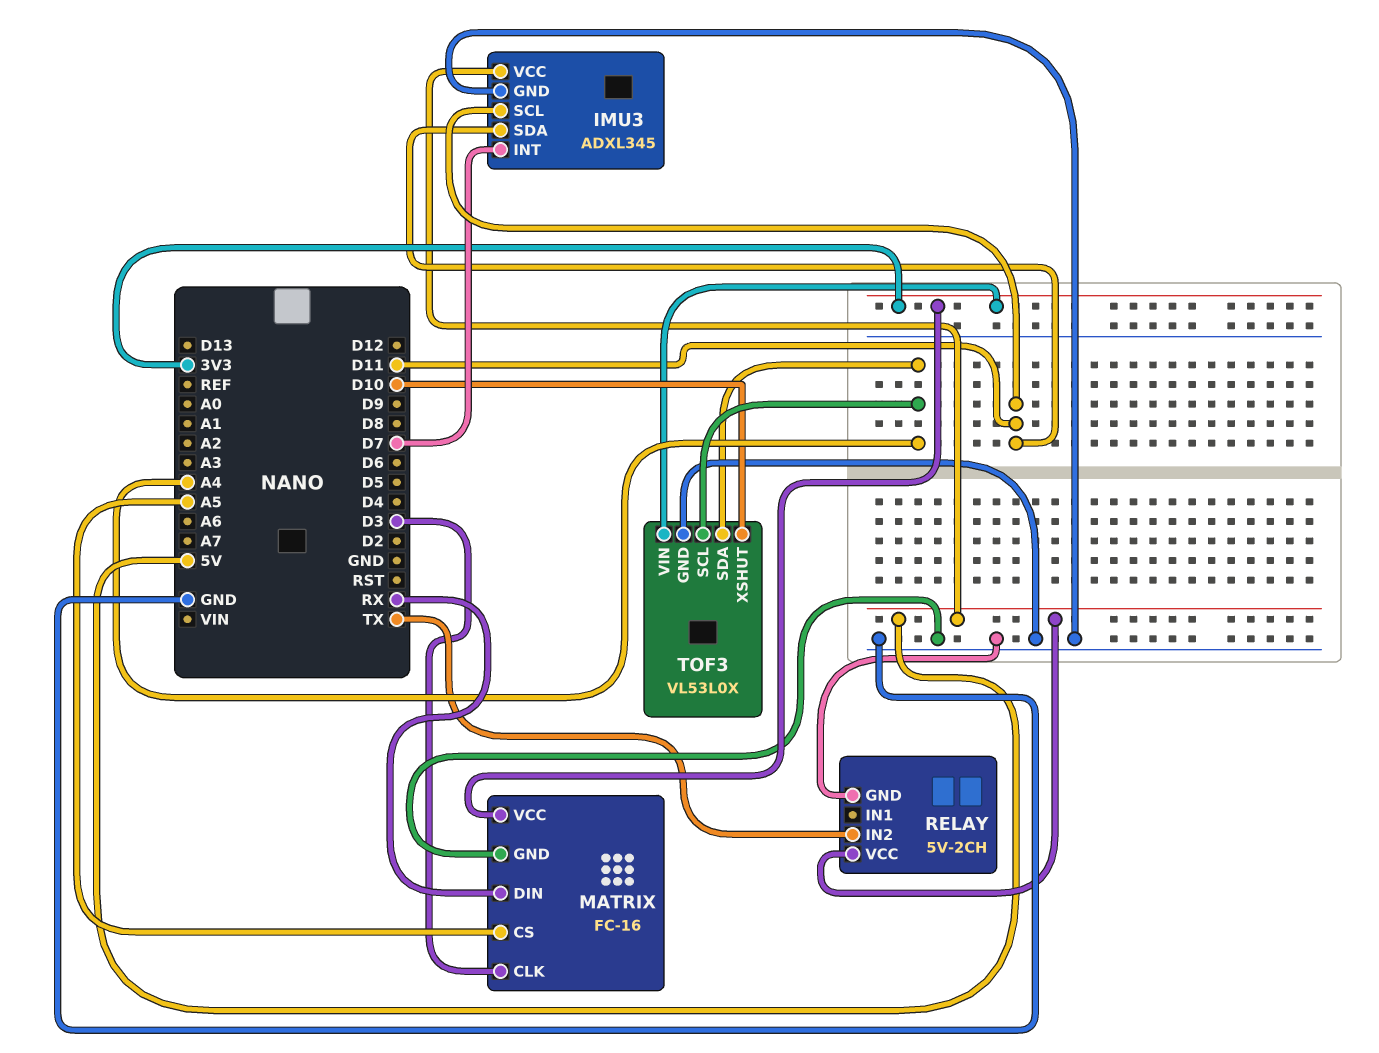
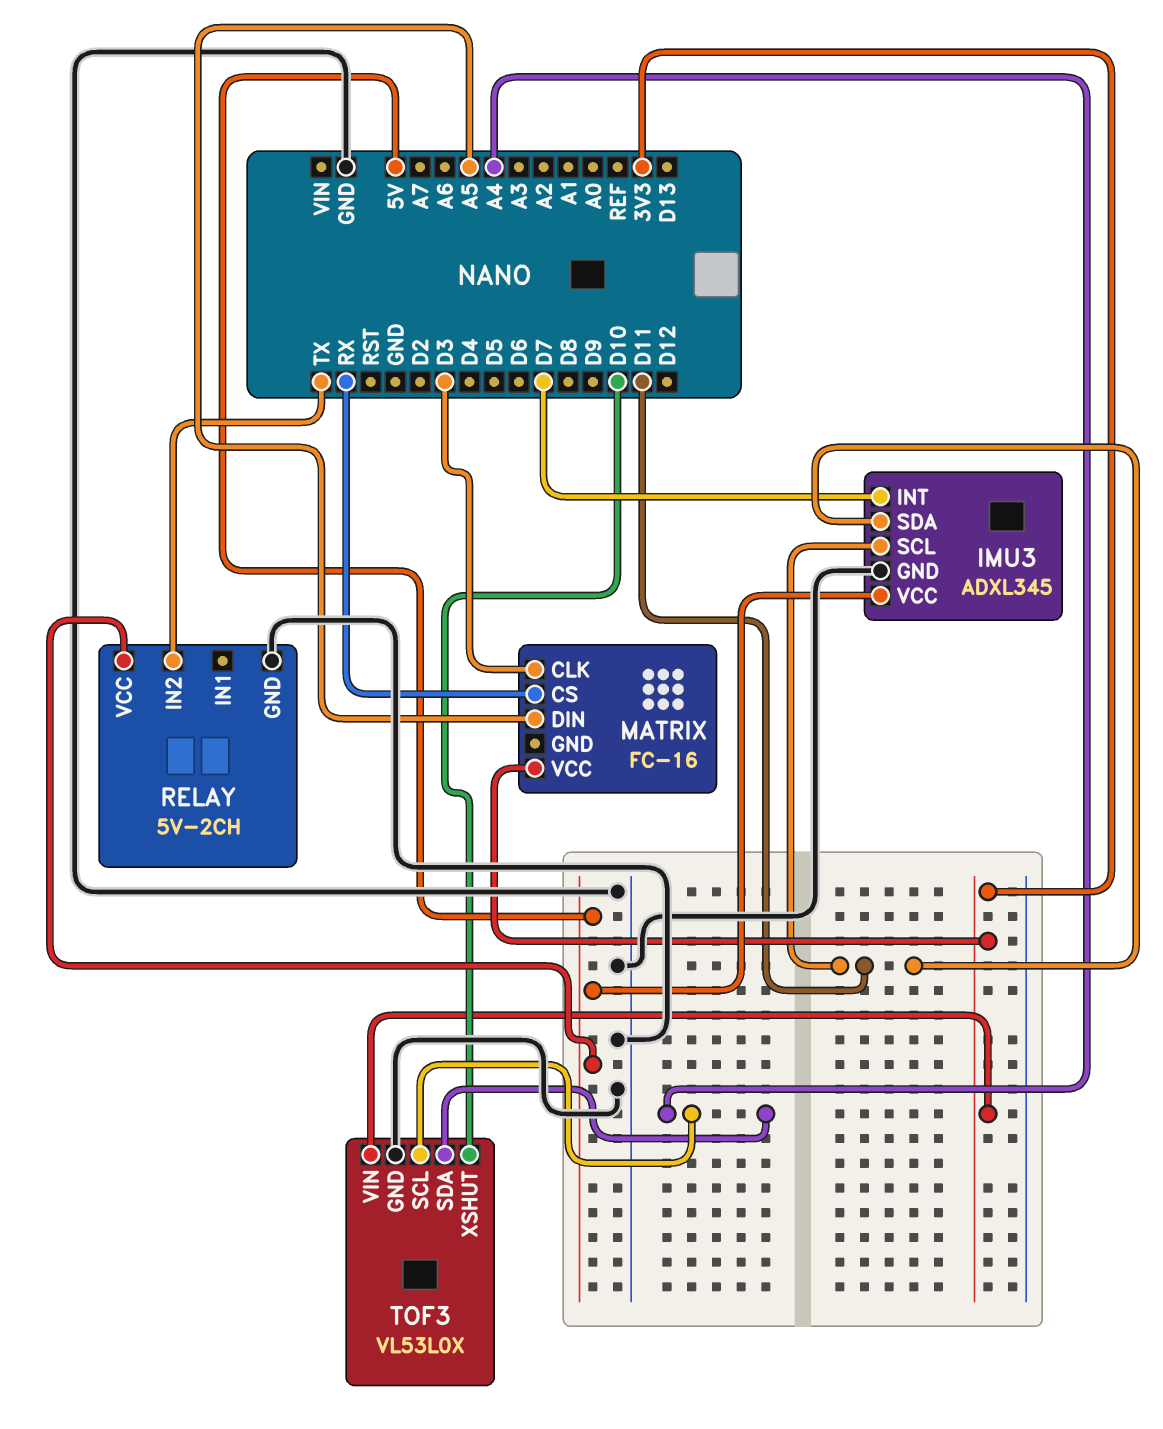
MATRIX pin CS: A5 -> RX
MATRIX pin DIN: RX -> A5
MATRIX pin GND: GND -> none

